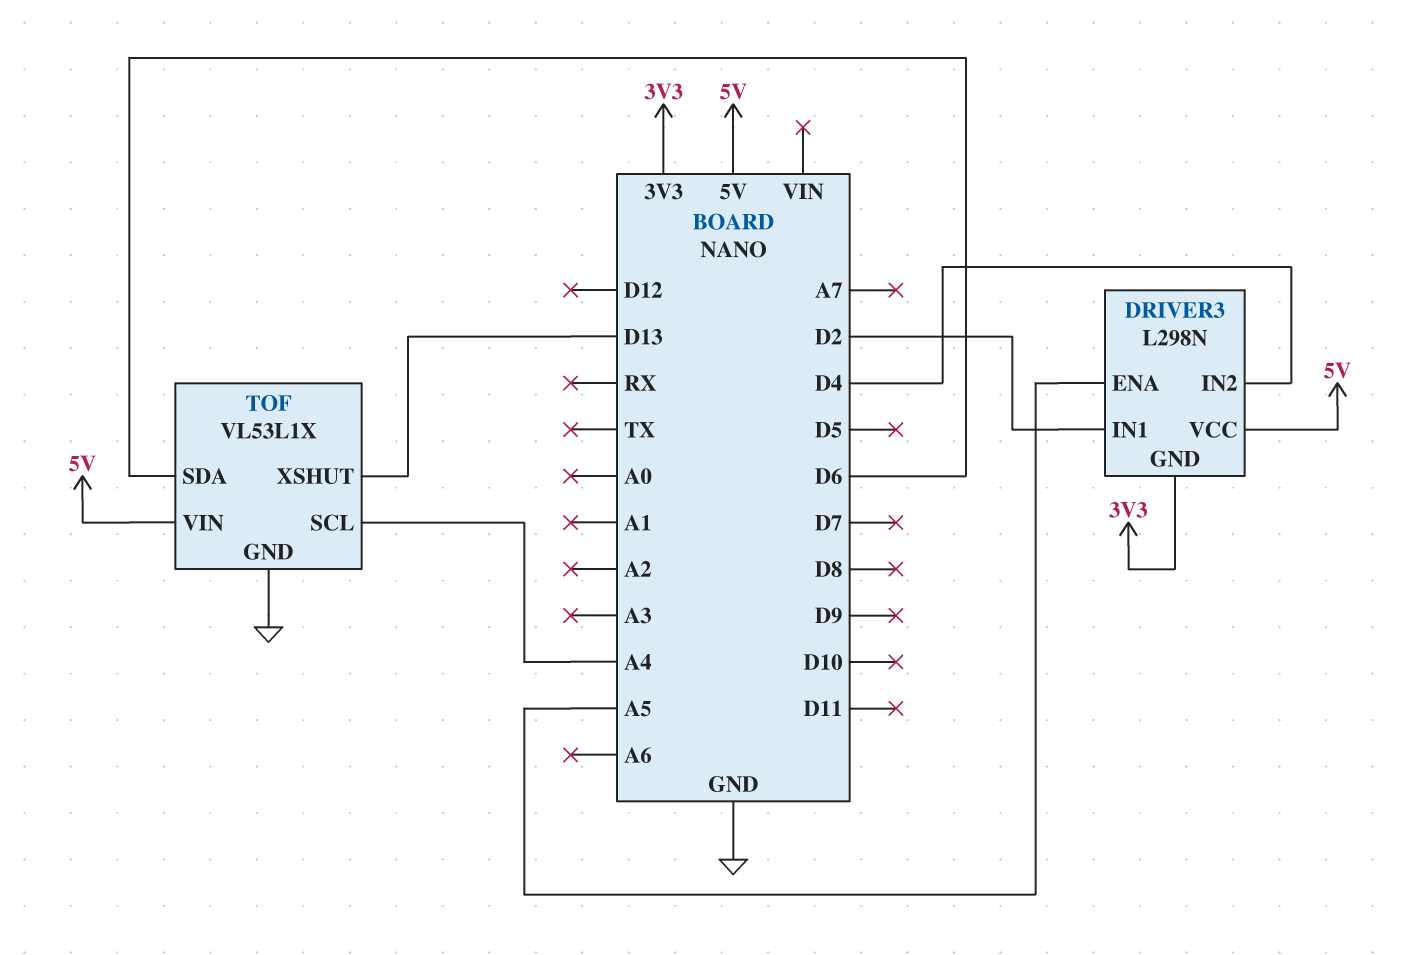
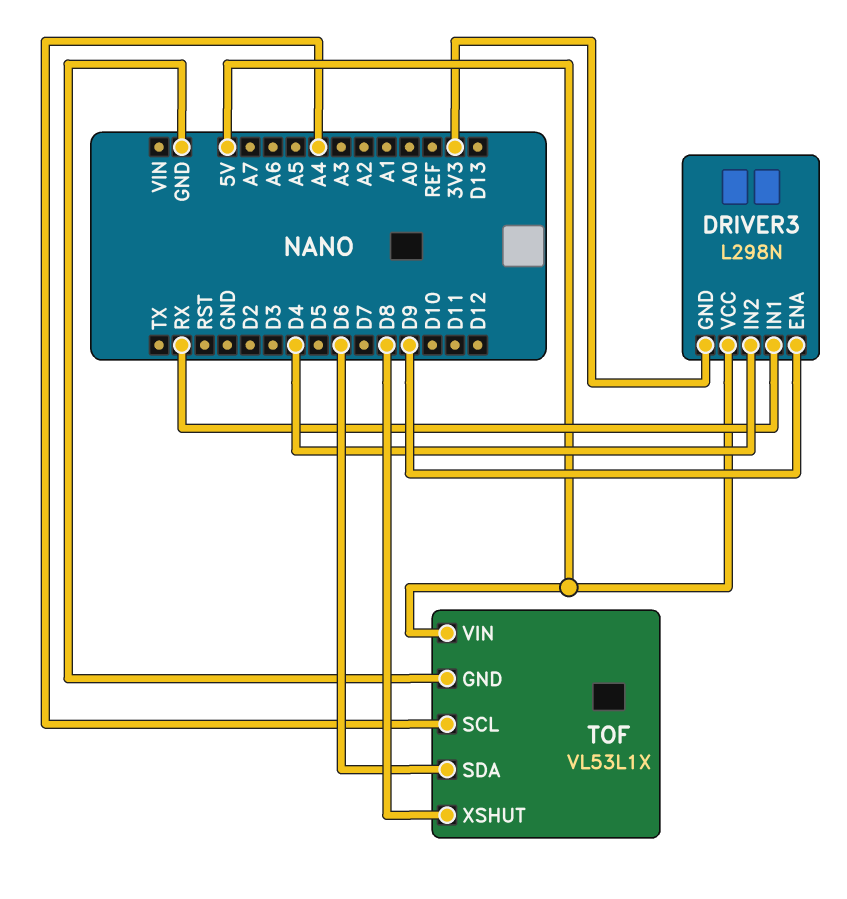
DRIVER3 pin ENA: A5 -> D9
DRIVER3 pin IN1: D2 -> RX
TOF pin XSHUT: D13 -> D8

